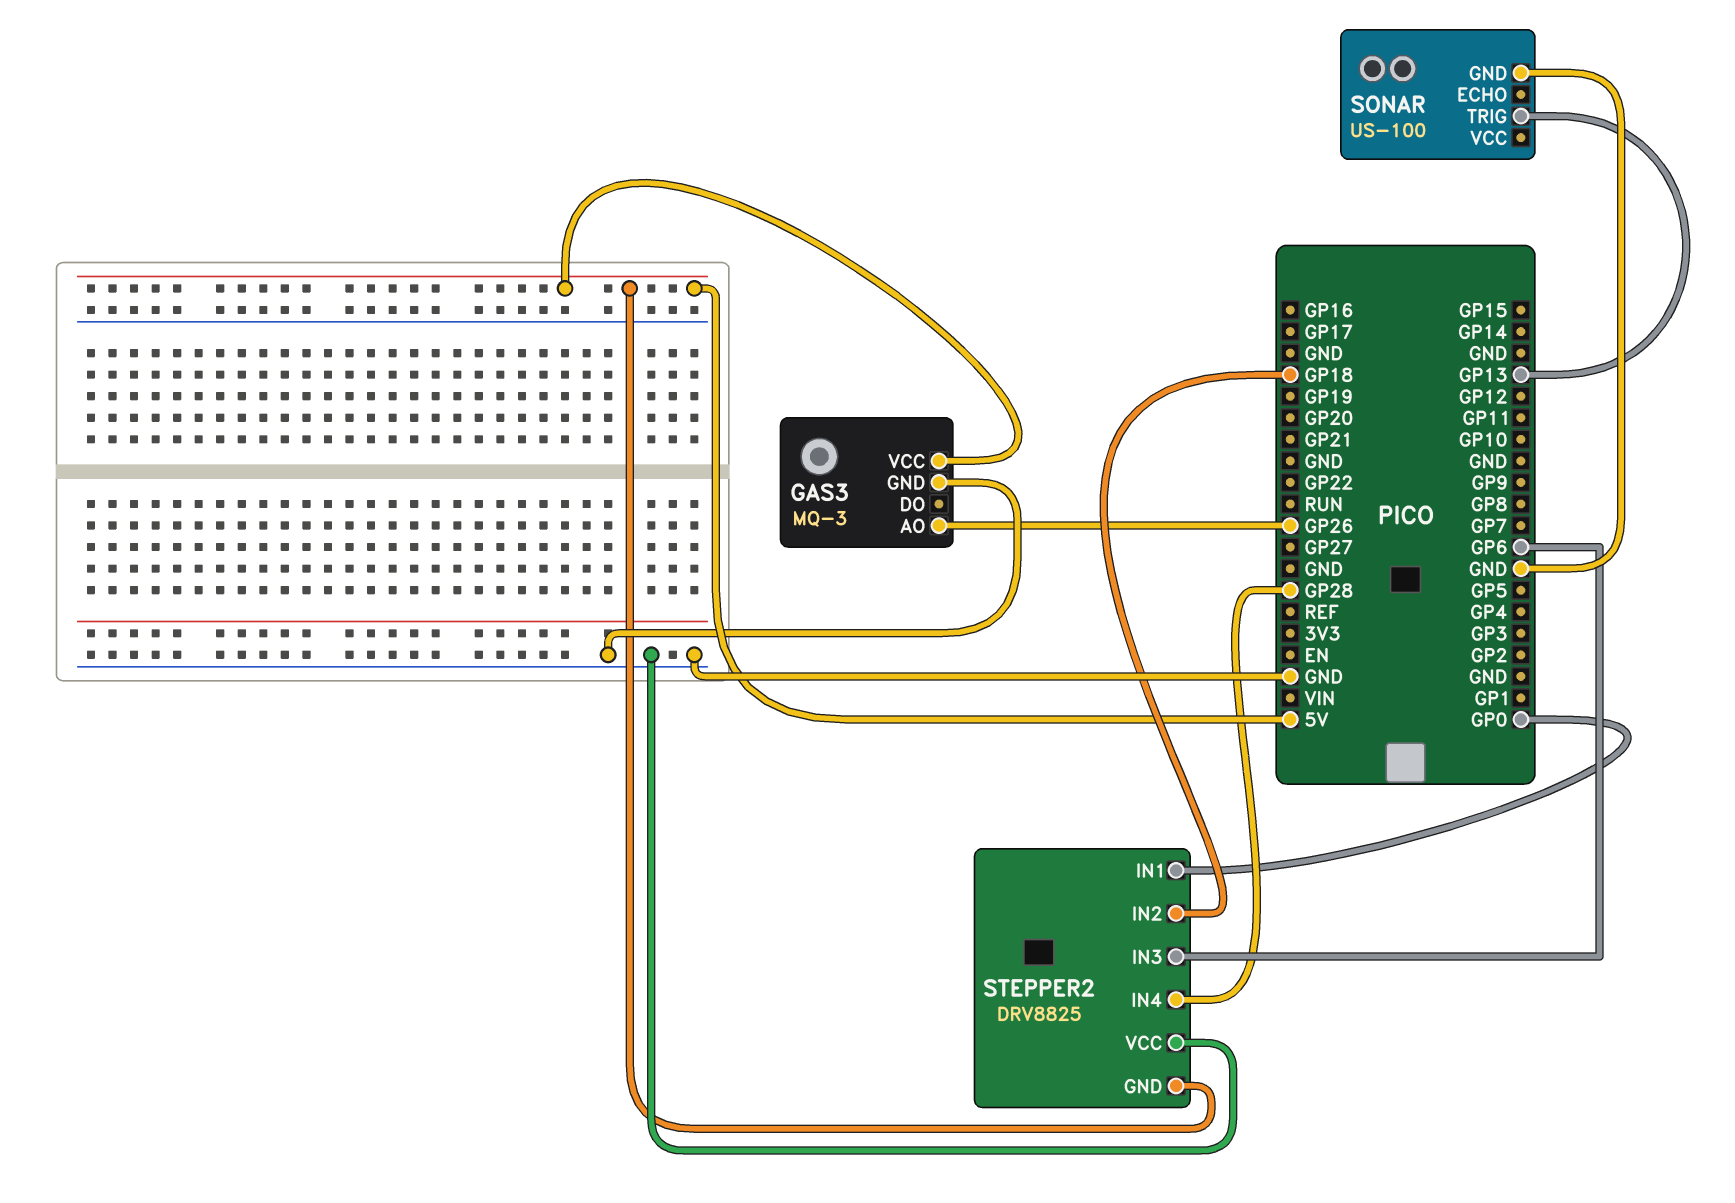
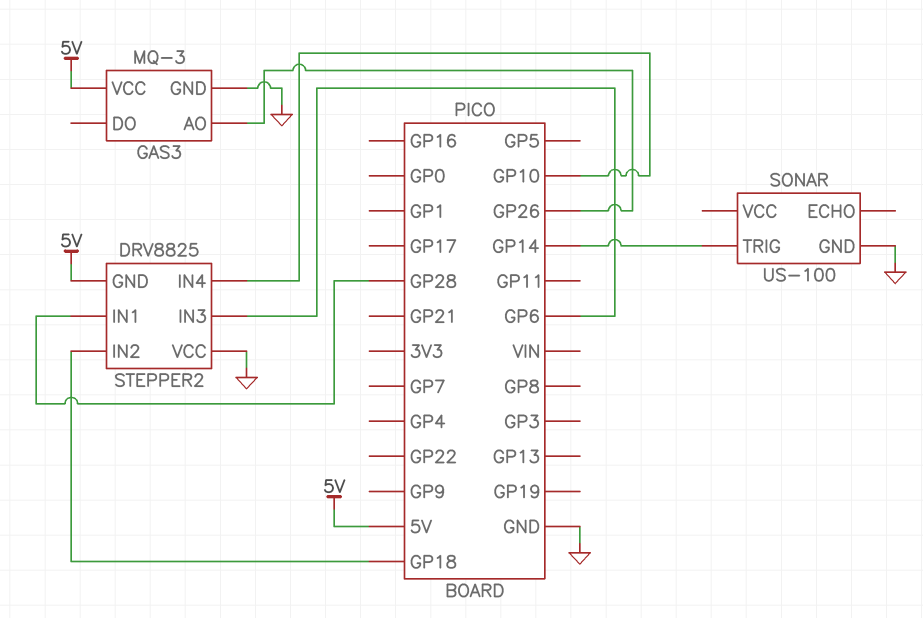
SONAR pin TRIG: GP13 -> GP14
STEPPER2 pin IN1: GP0 -> GP28
STEPPER2 pin IN4: GP28 -> GP10

